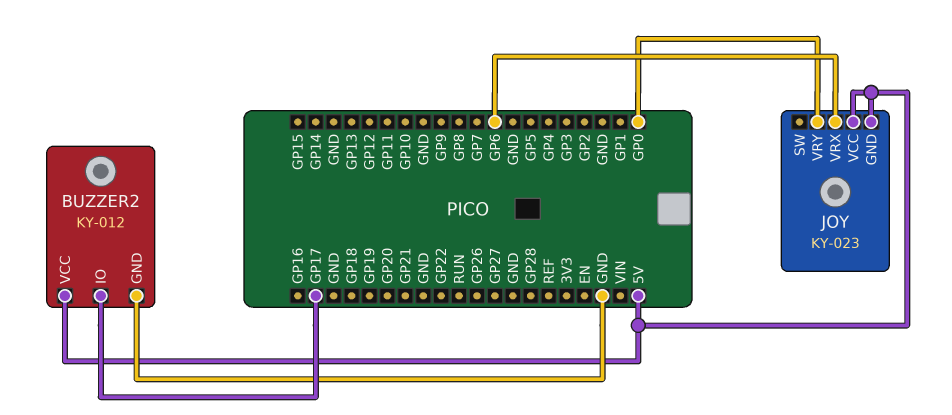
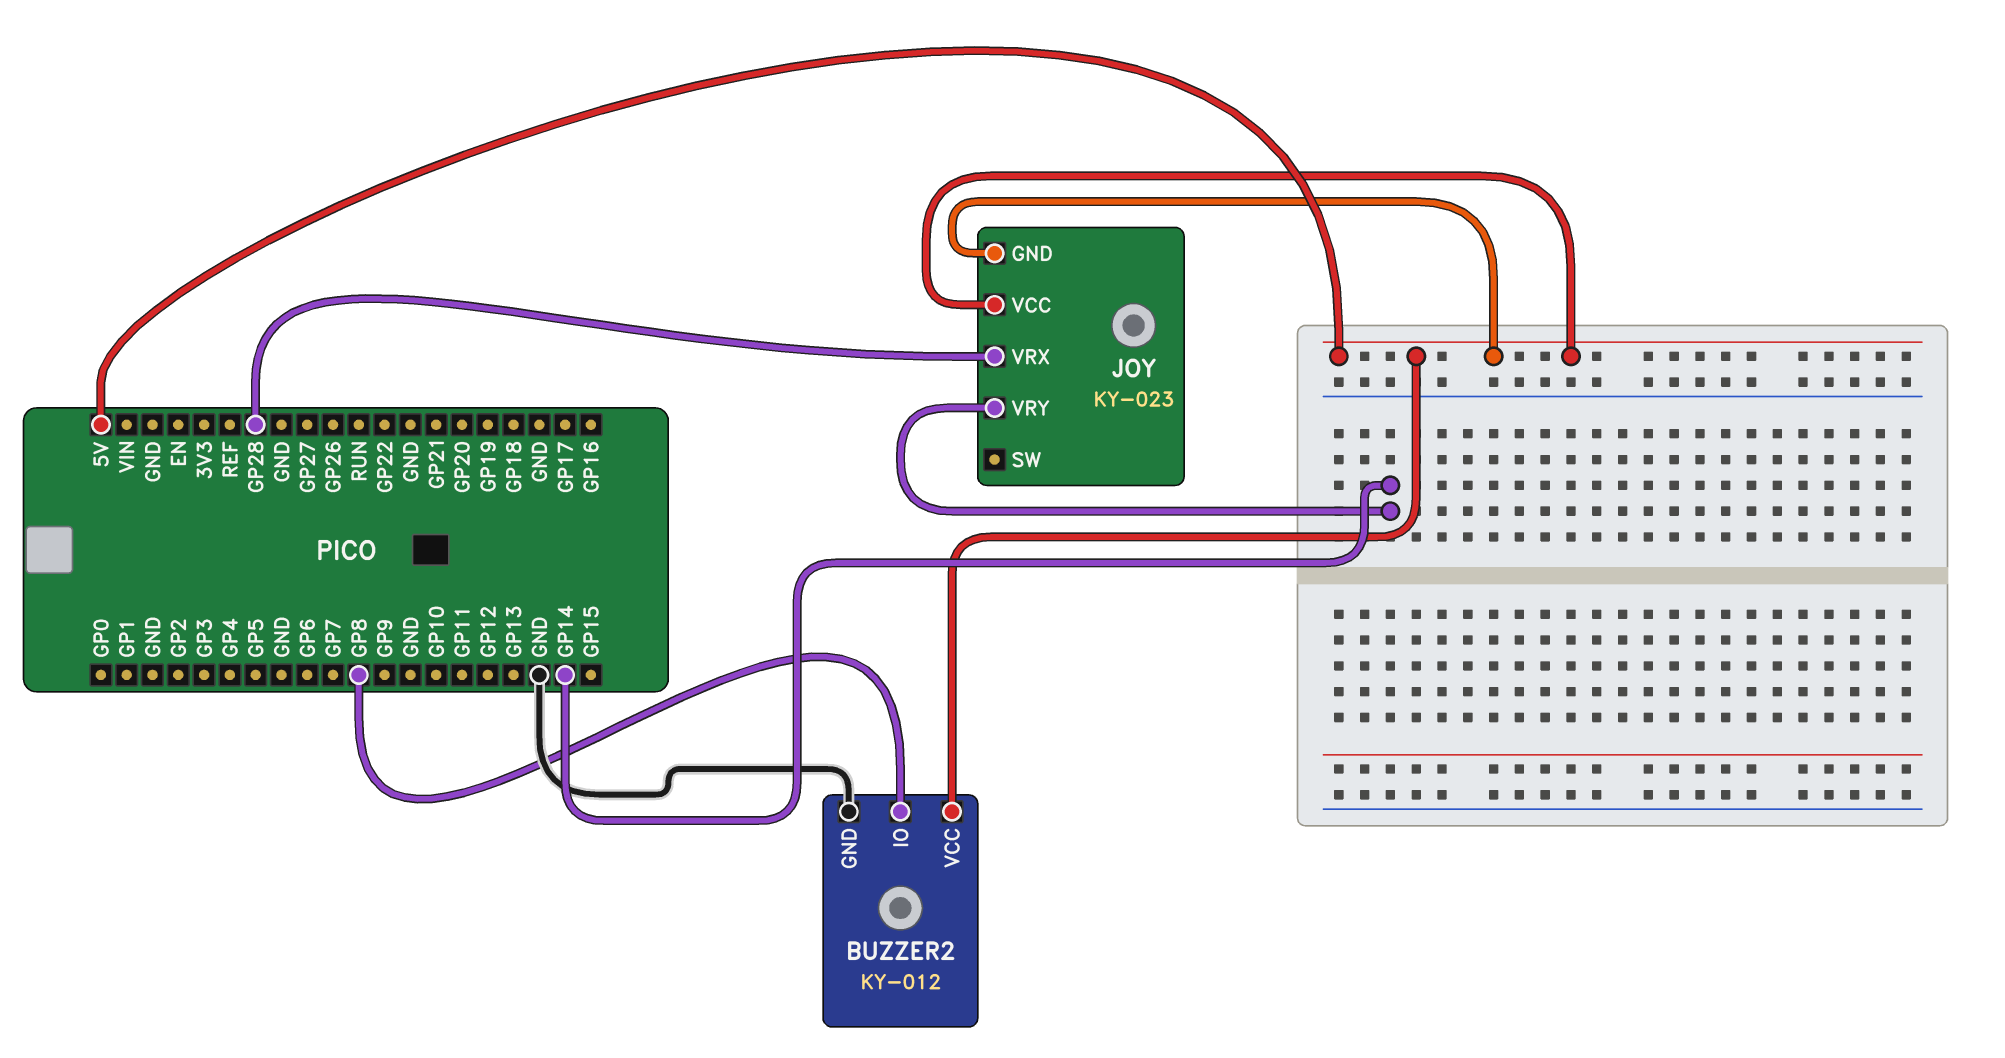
BUZZER2 pin IO: GP17 -> GP8
JOY pin VRX: GP6 -> GP28
JOY pin VRY: GP0 -> GP14

